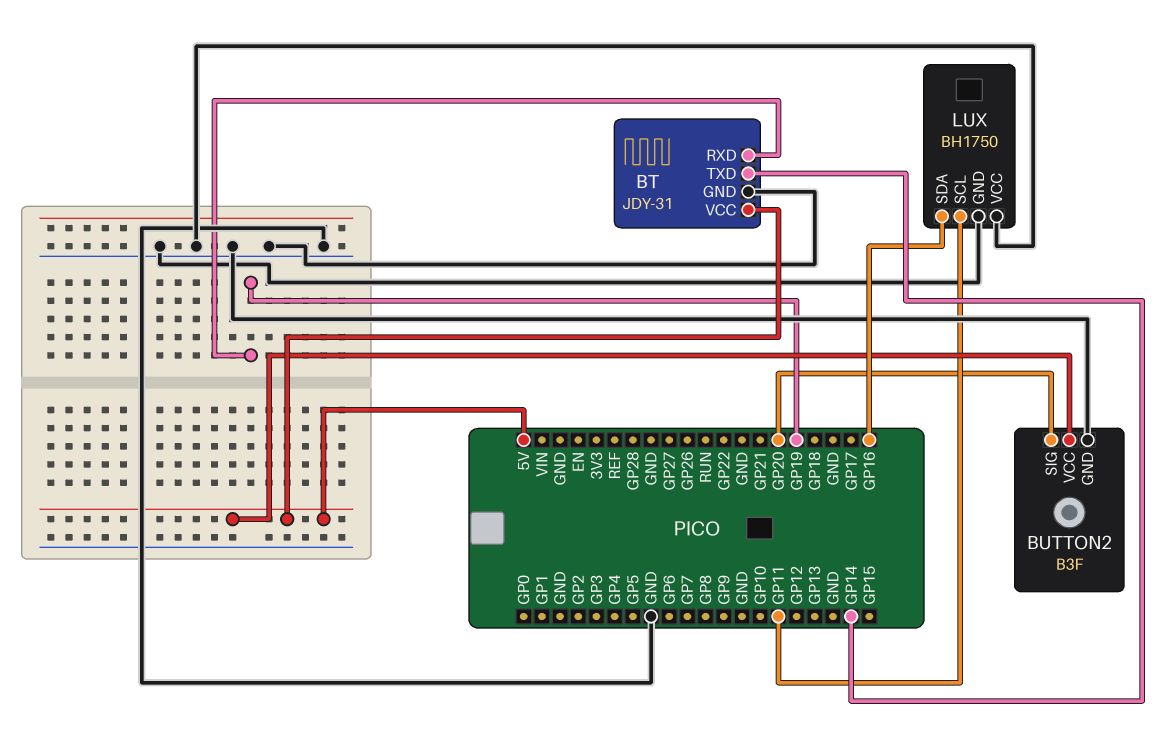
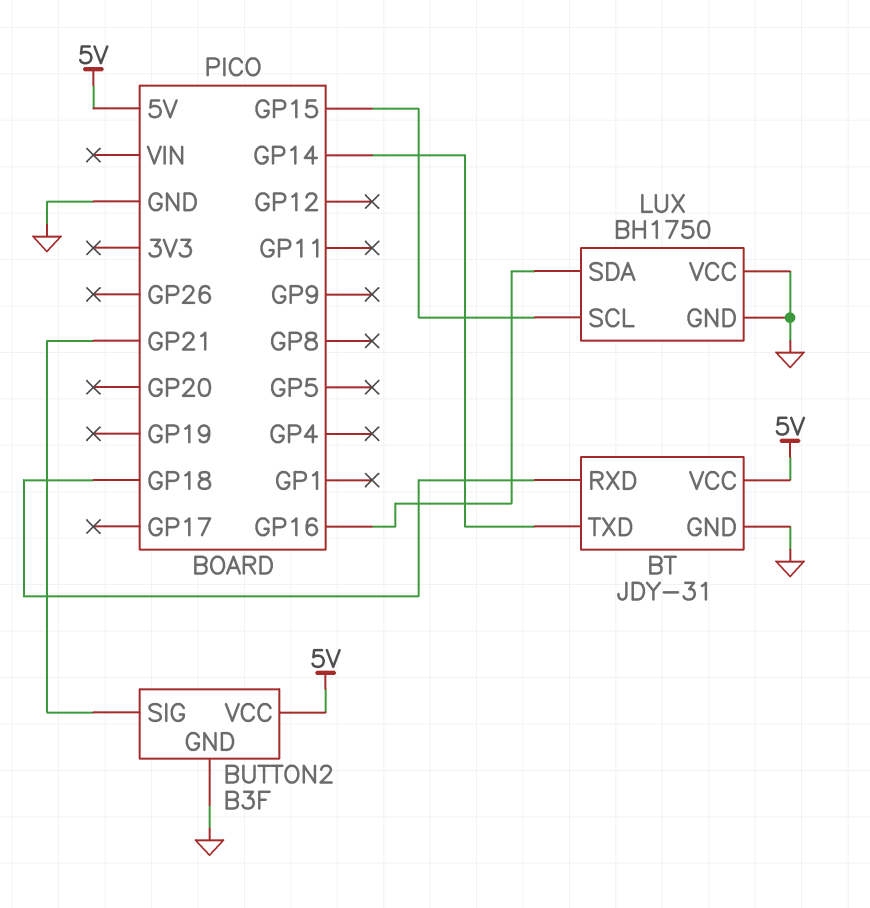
BT pin RXD: GP19 -> GP18
BUTTON2 pin SIG: GP20 -> GP21
LUX pin SCL: GP11 -> GP15

